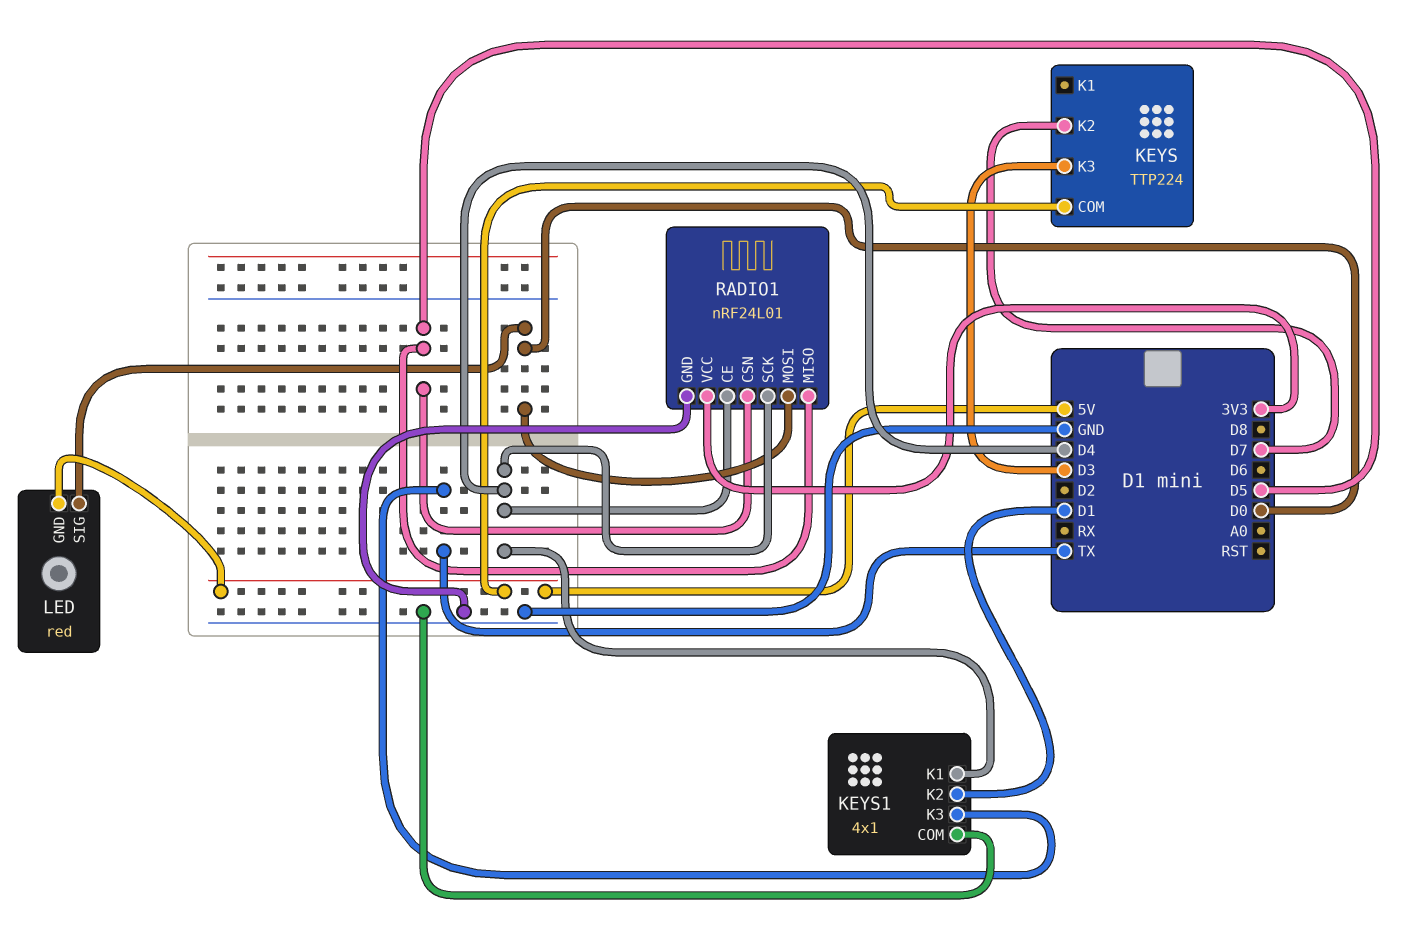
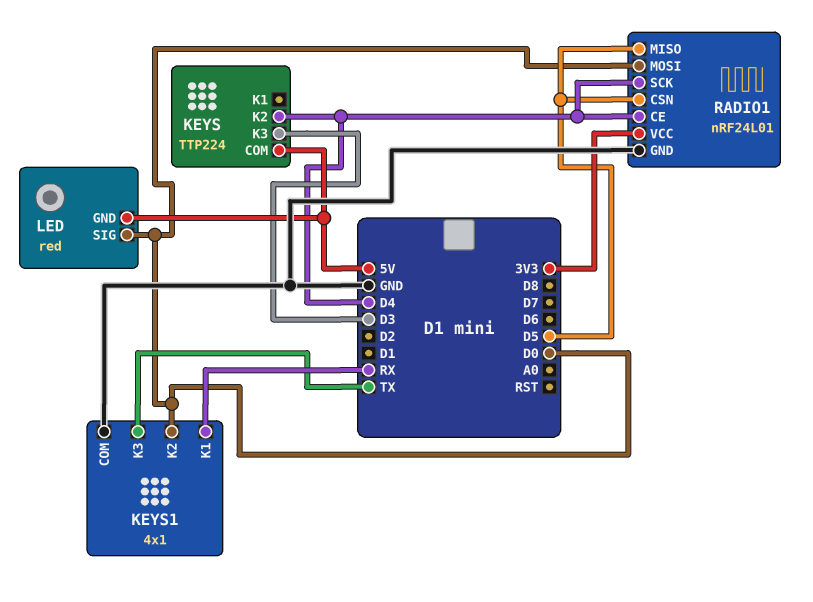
KEYS pin K2: D7 -> D4
KEYS1 pin K1: D4 -> RX
KEYS1 pin K2: D1 -> D0

